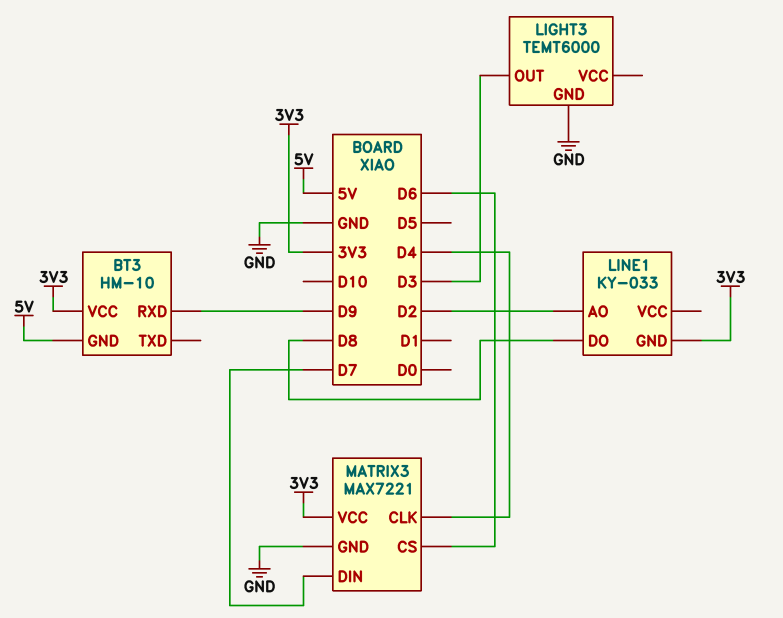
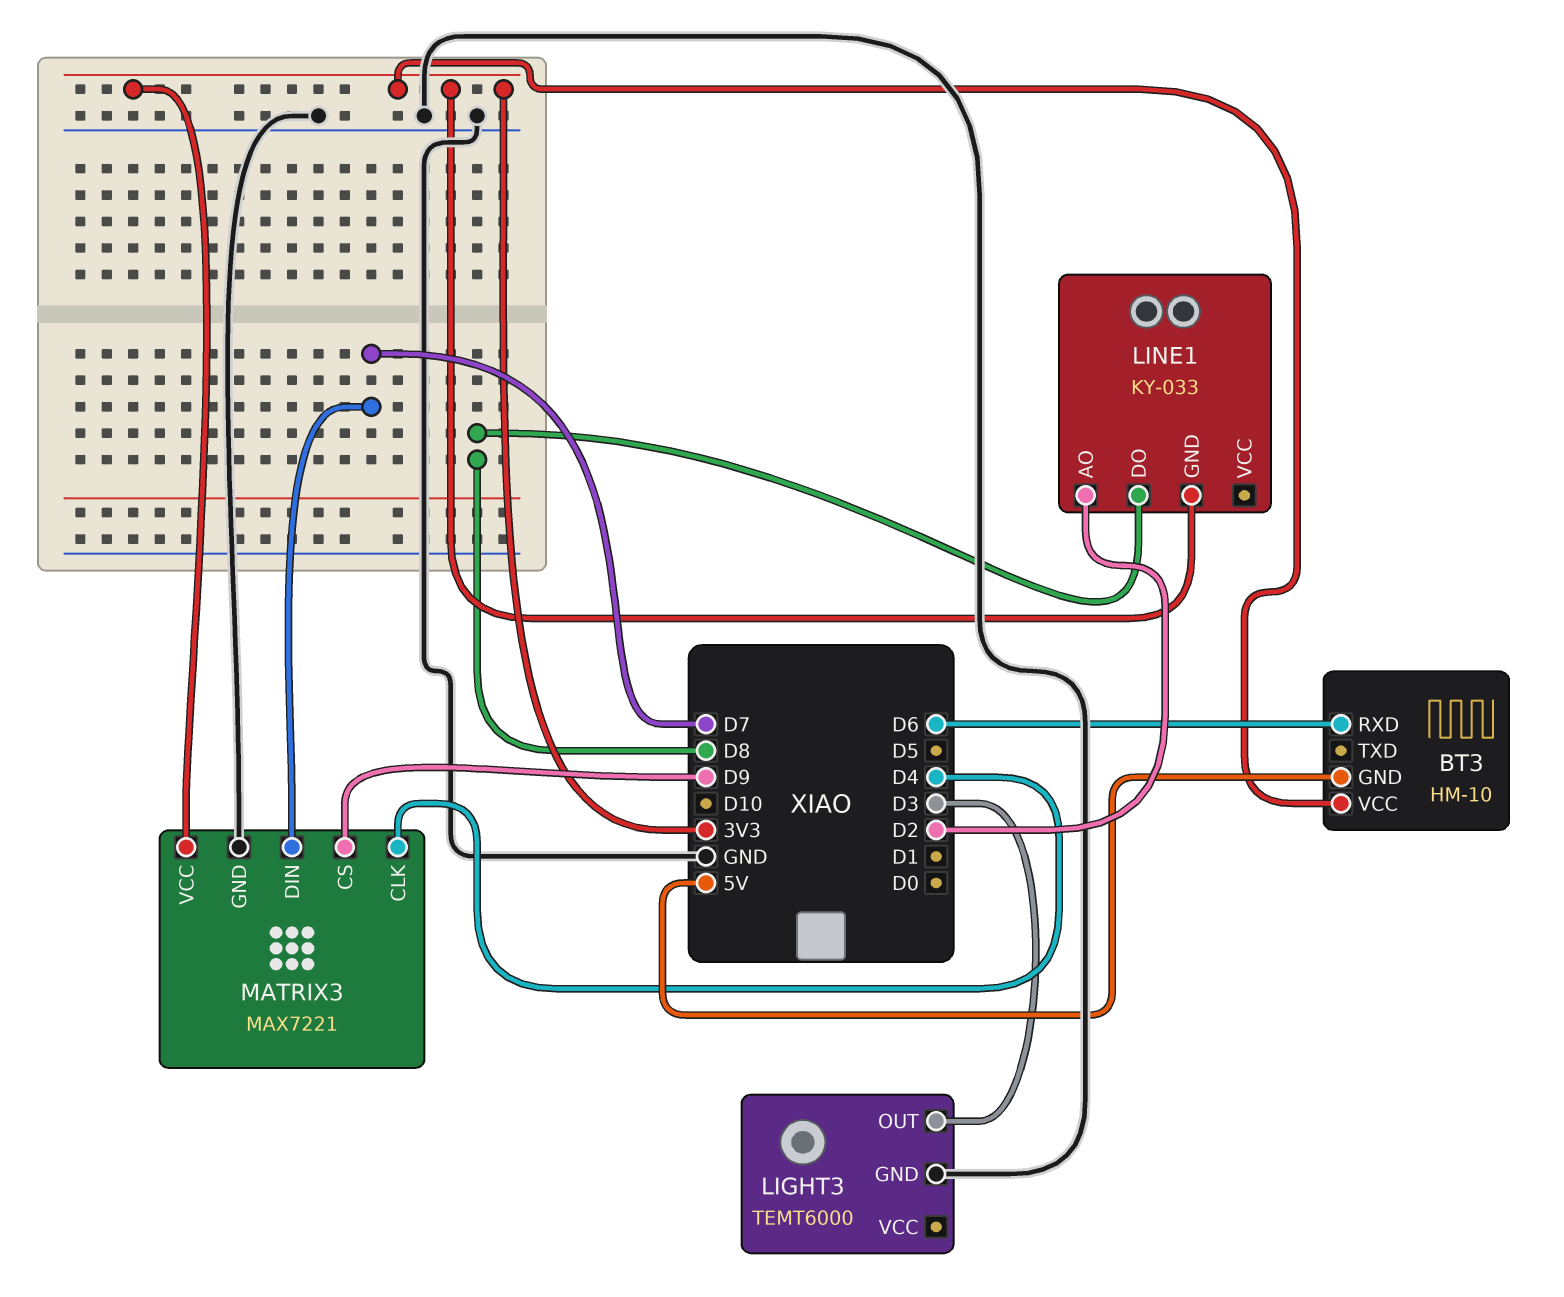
BT3 pin RXD: D9 -> D6
MATRIX3 pin CS: D6 -> D9

